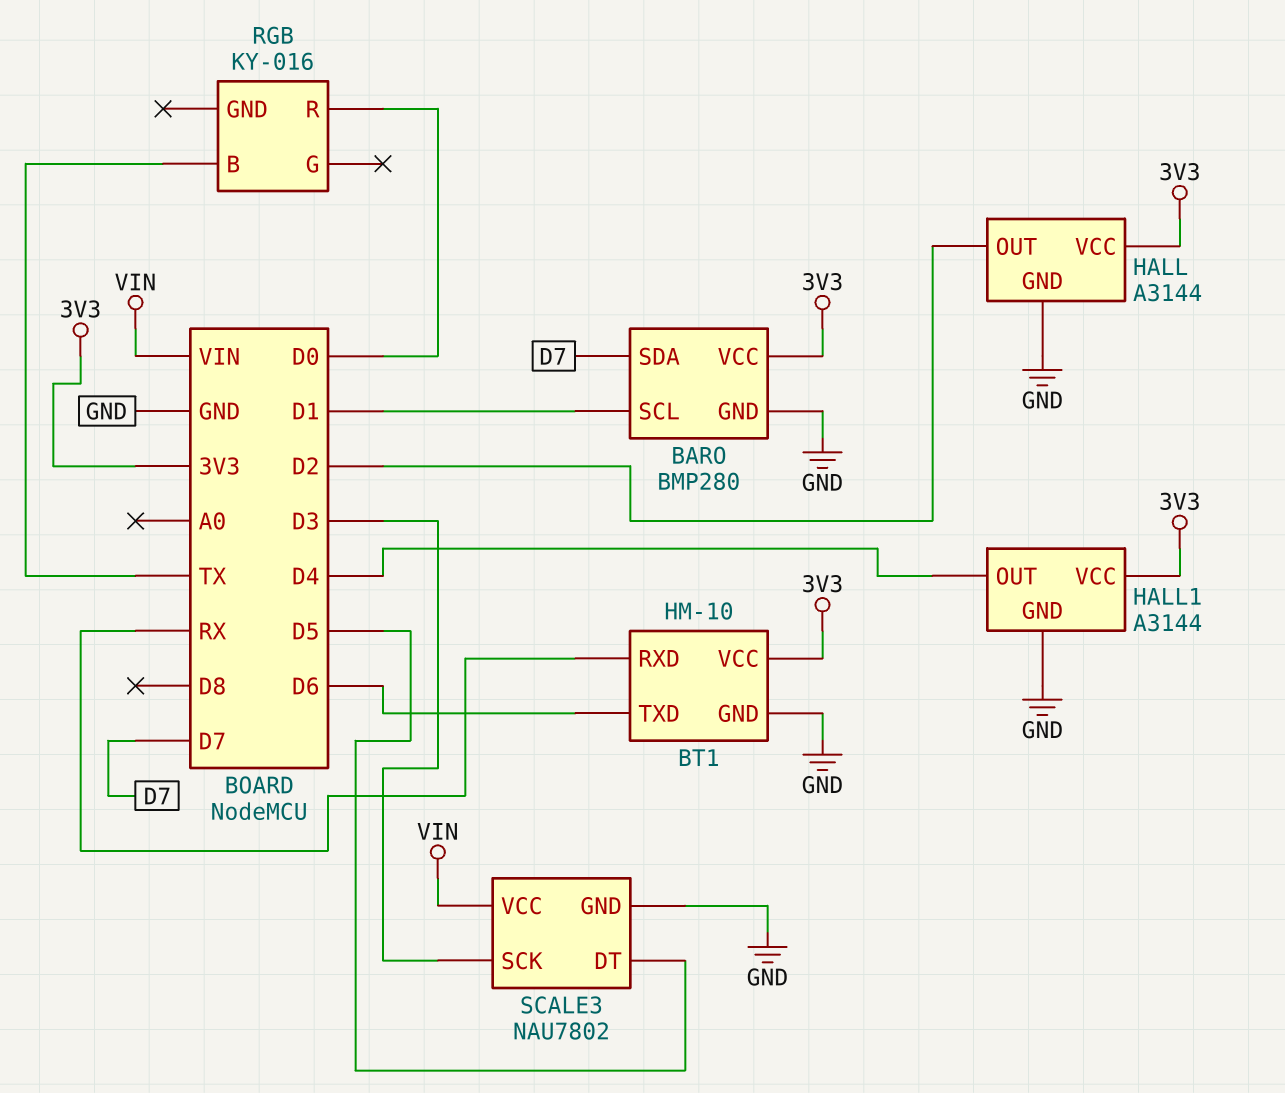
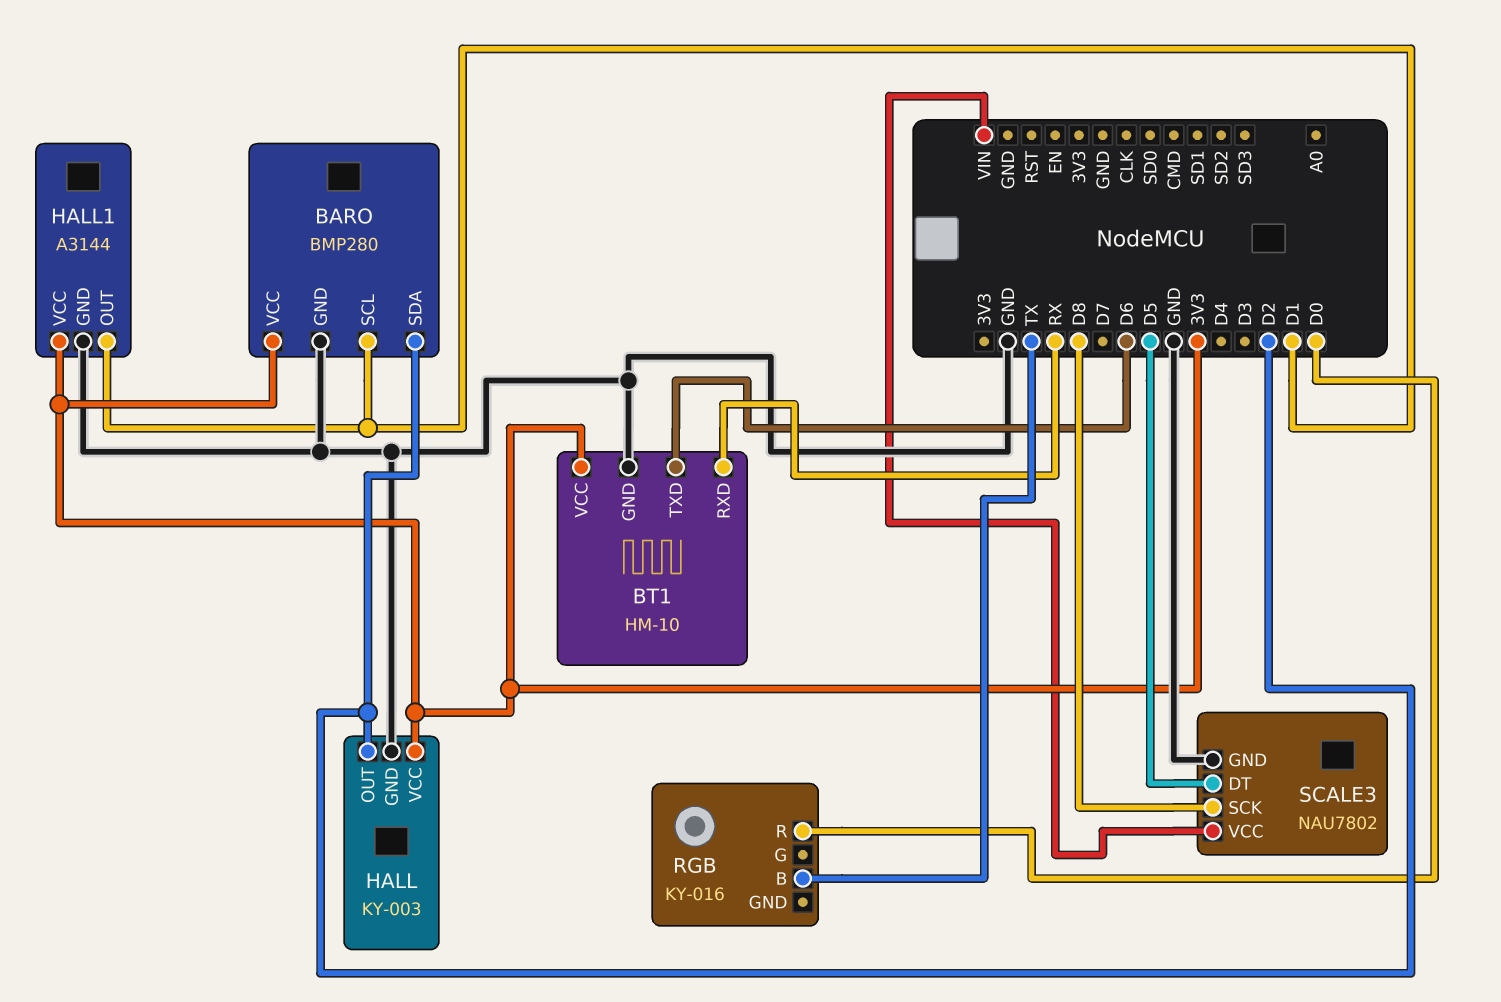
BARO pin SDA: D7 -> D2
HALL: A3144 -> KY-003
HALL1 pin OUT: D4 -> D1
SCALE3 pin SCK: D3 -> D8

